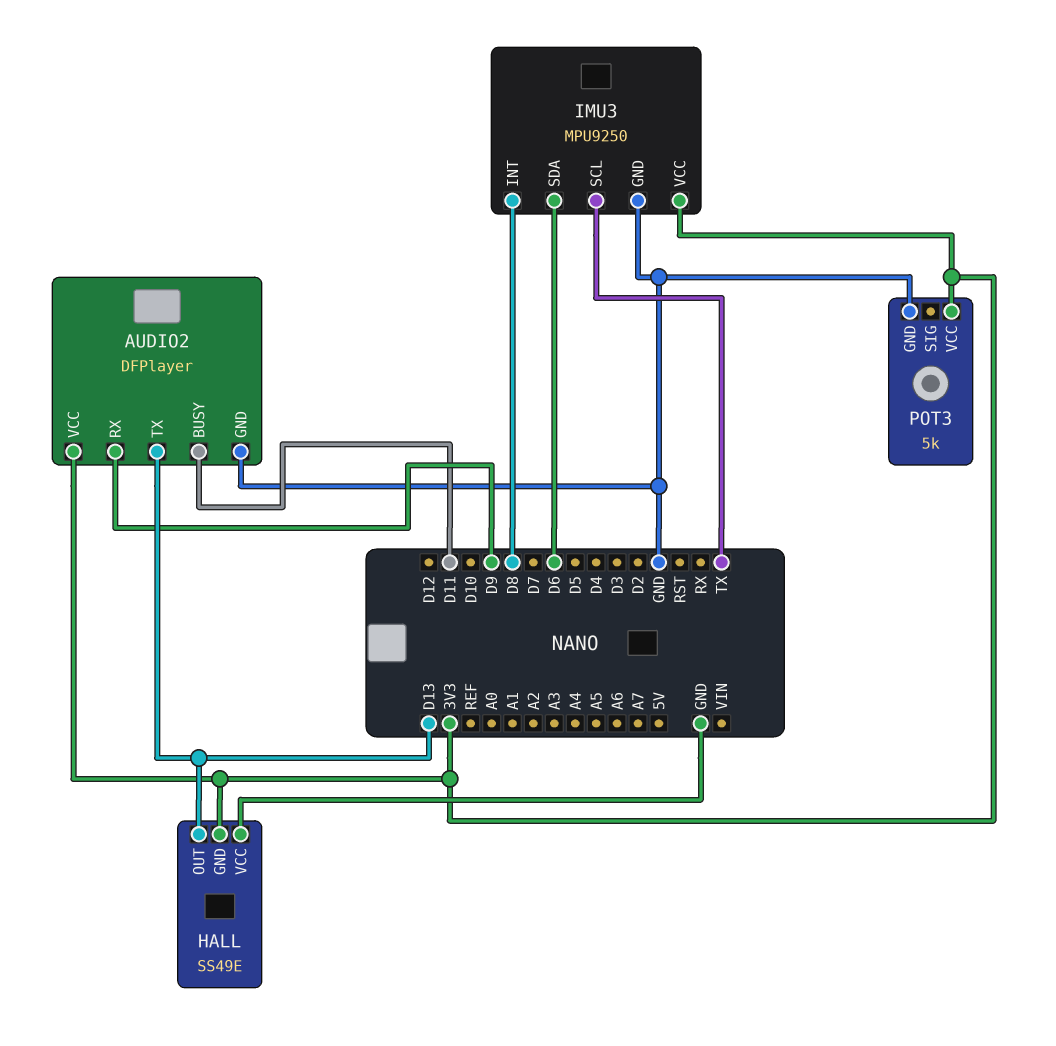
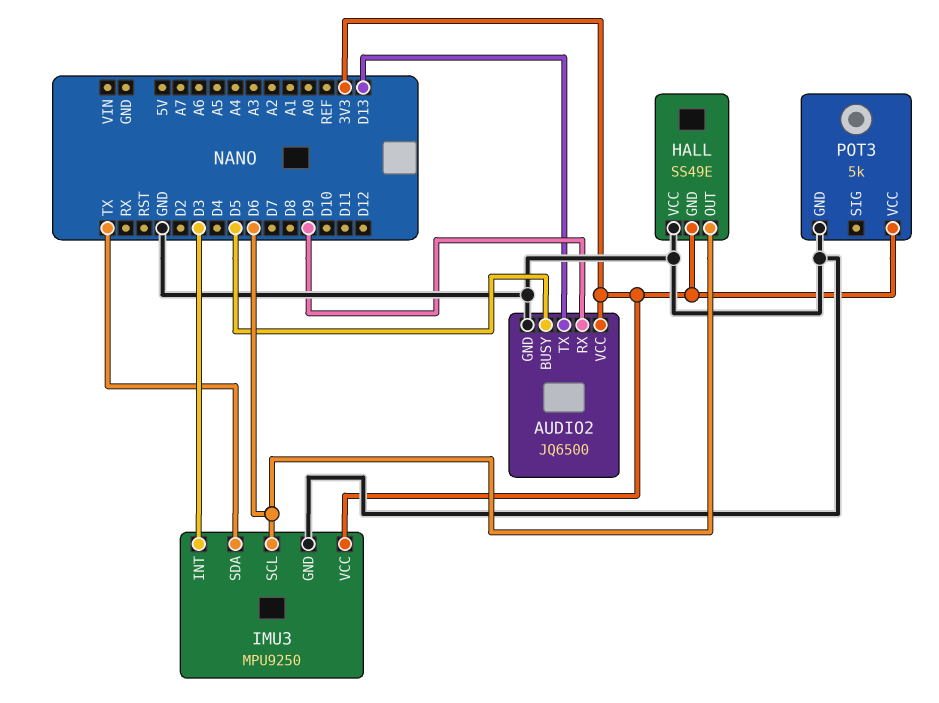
AUDIO2: DFPlayer -> JQ6500
AUDIO2 pin BUSY: D11 -> D5
HALL pin OUT: D13 -> D6
IMU3 pin INT: D8 -> D3
IMU3 pin SCL: TX -> D6
IMU3 pin SDA: D6 -> TX

